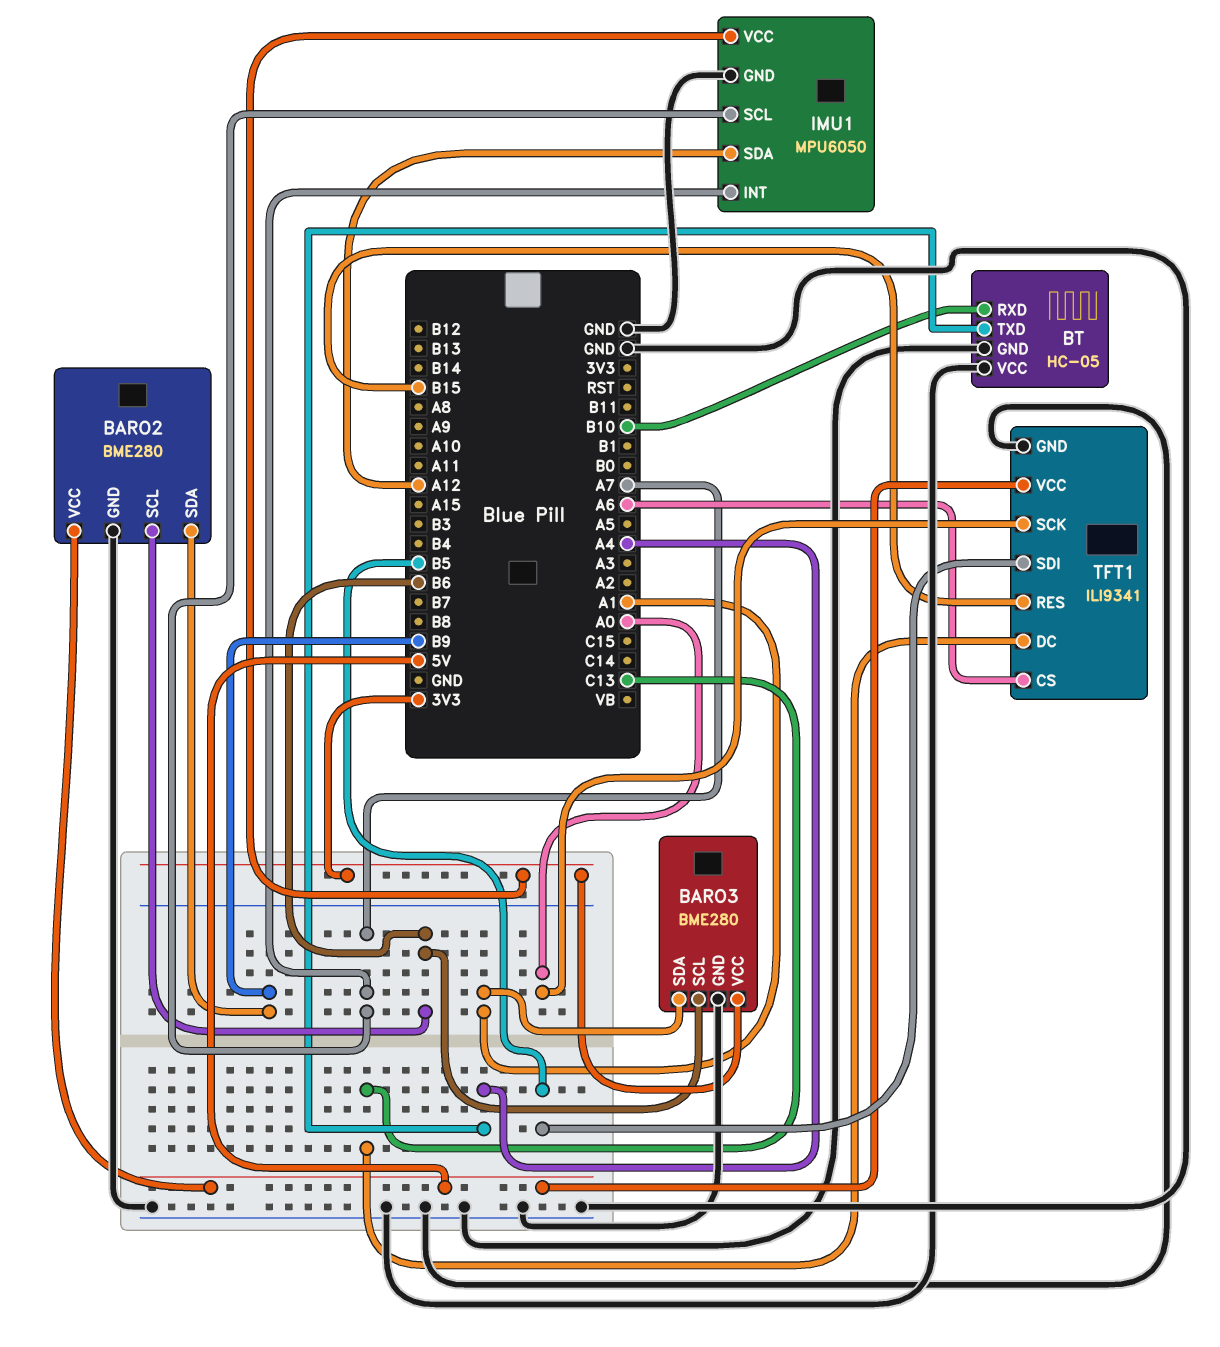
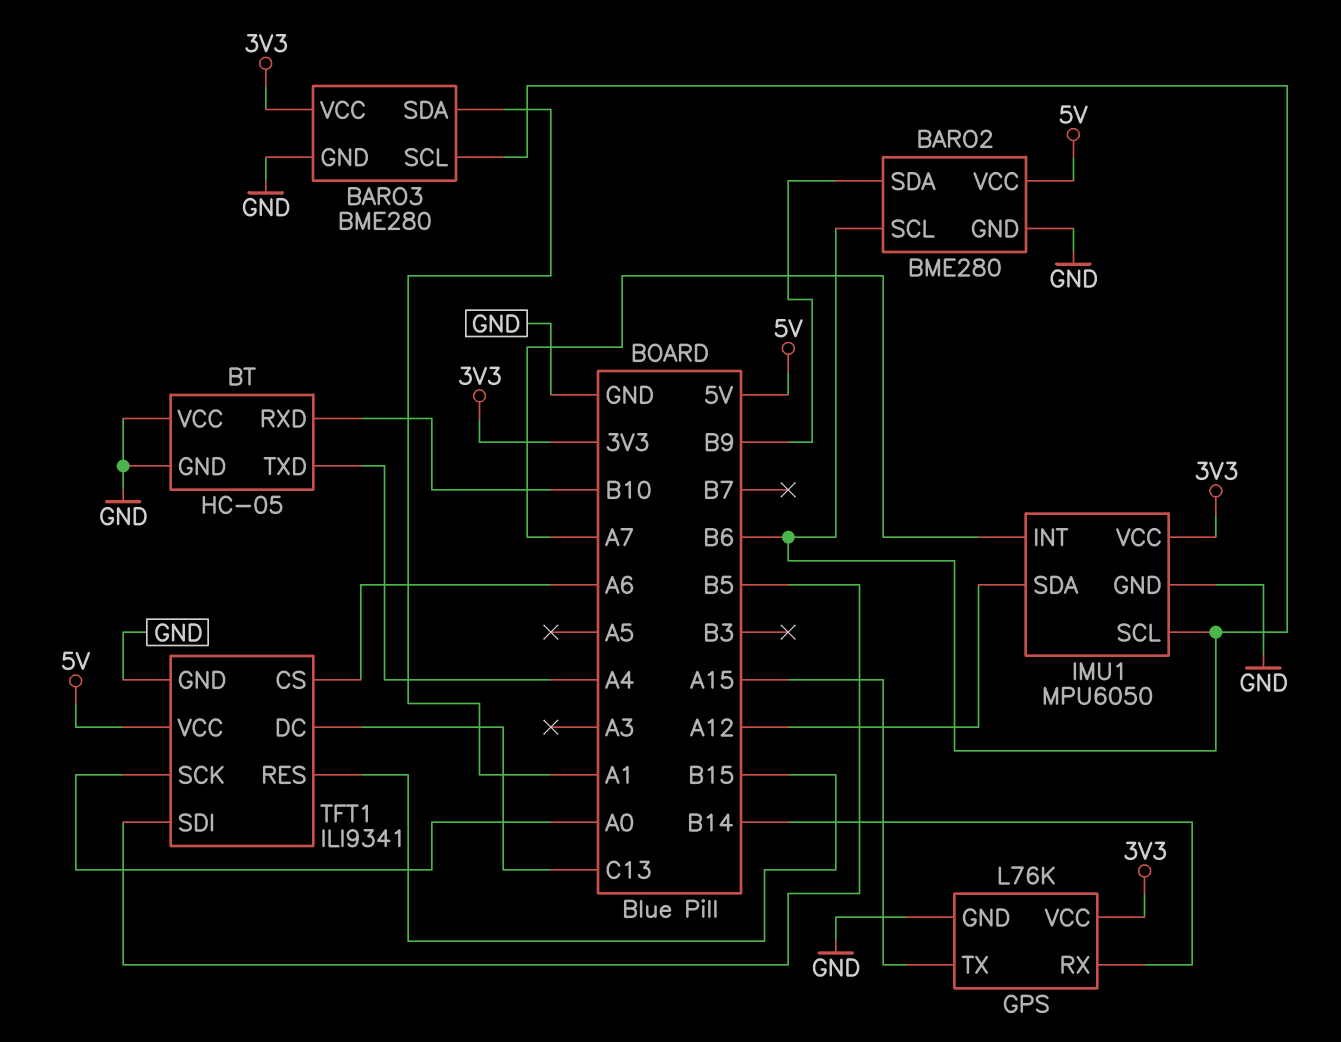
GPS: none -> L76K
GPS pin GND: none -> GND
GPS pin RX: none -> B14
GPS pin TX: none -> A15
GPS pin VCC: none -> 3V3
IMU1 pin SCL: A7 -> B6

